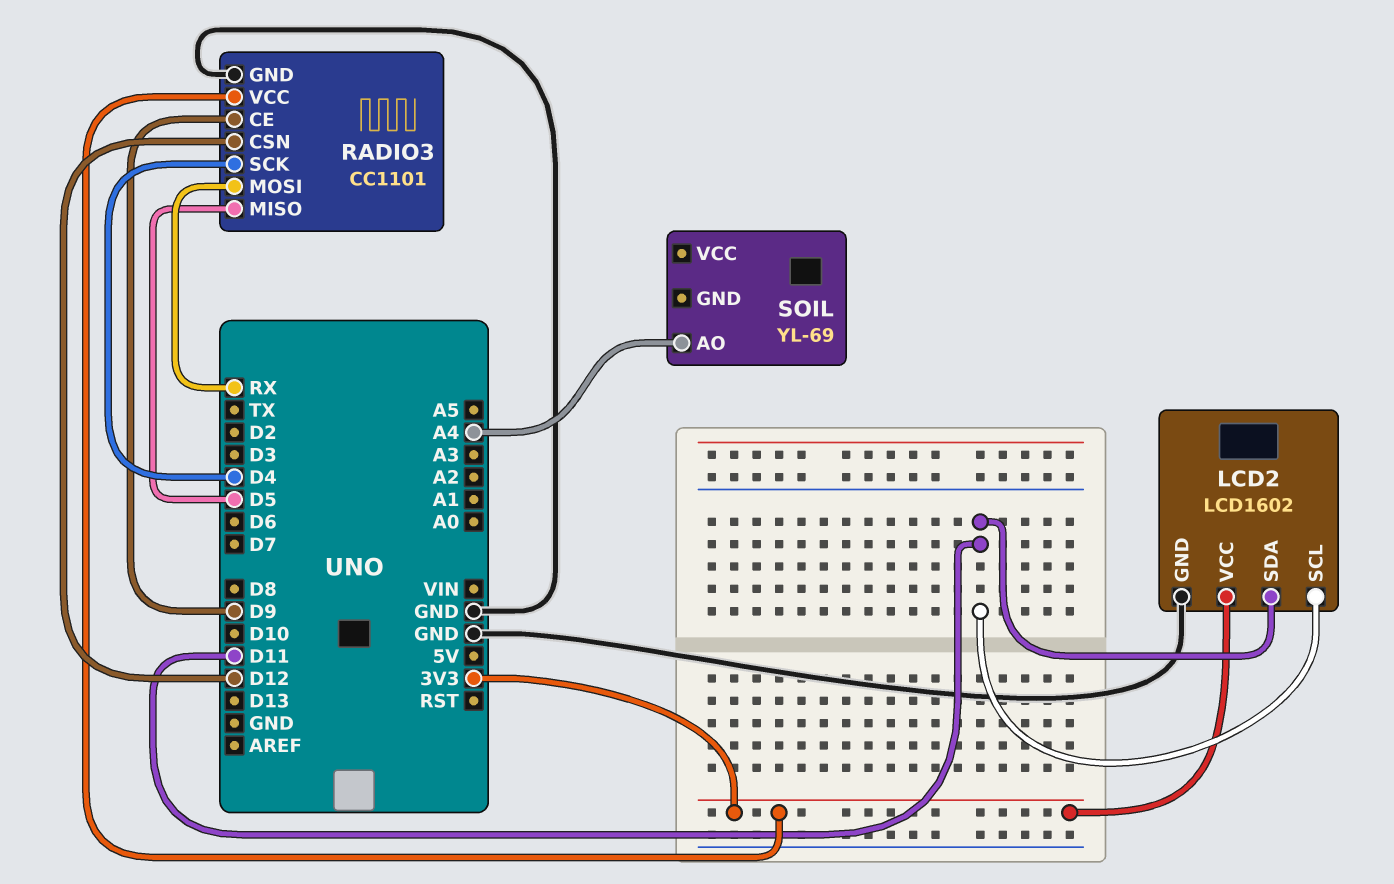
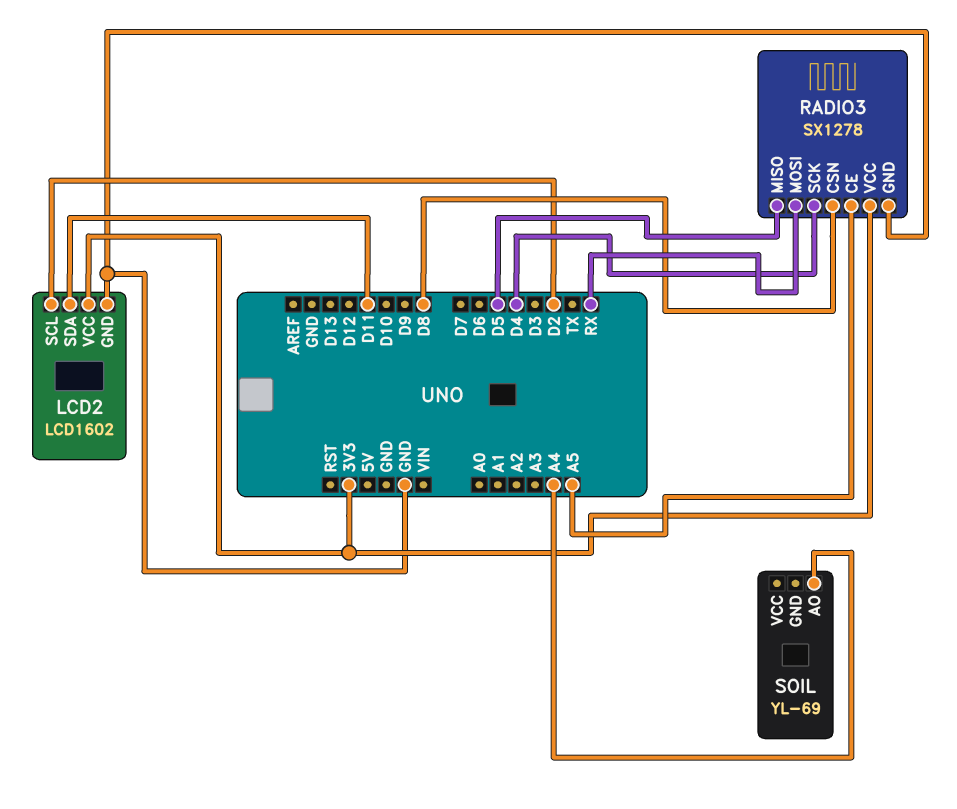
LCD2 pin SCL: D11 -> D2
RADIO3: CC1101 -> SX1278
RADIO3 pin CE: D9 -> A5
RADIO3 pin CSN: D12 -> D8

